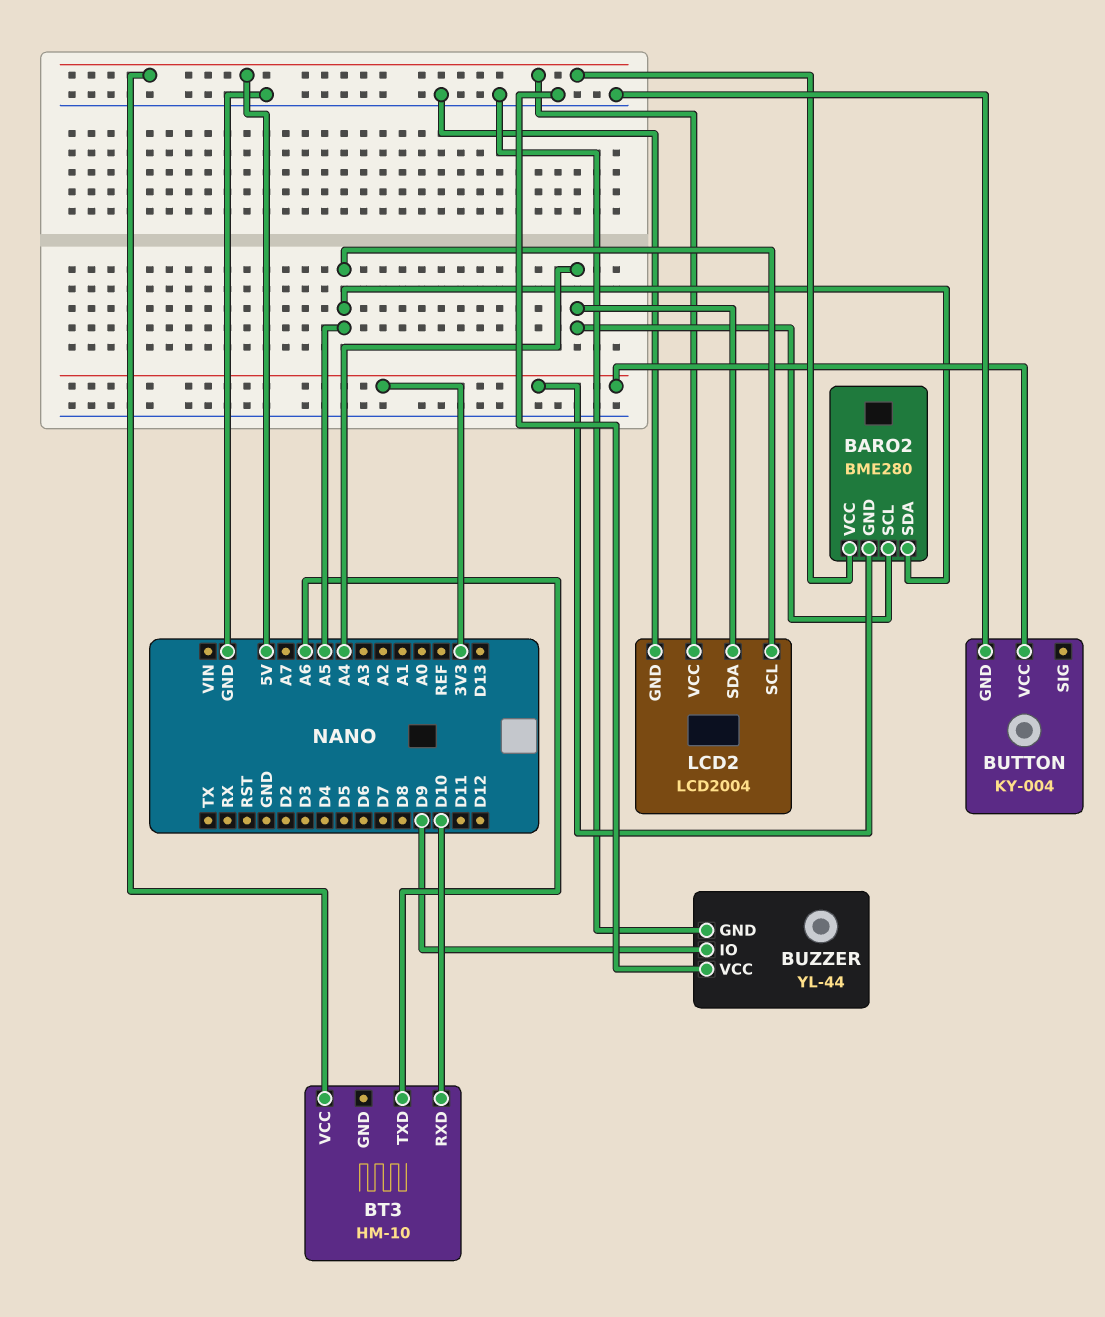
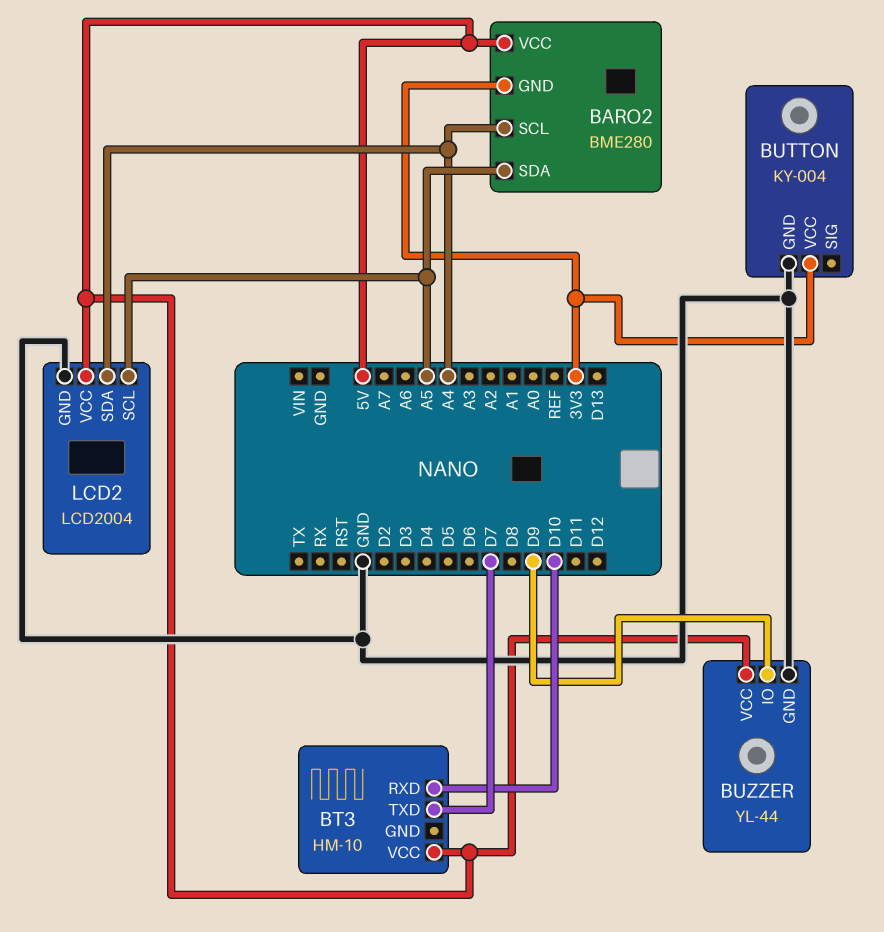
BT3 pin TXD: A6 -> D7
BUZZER pin VCC: GND -> 5V

